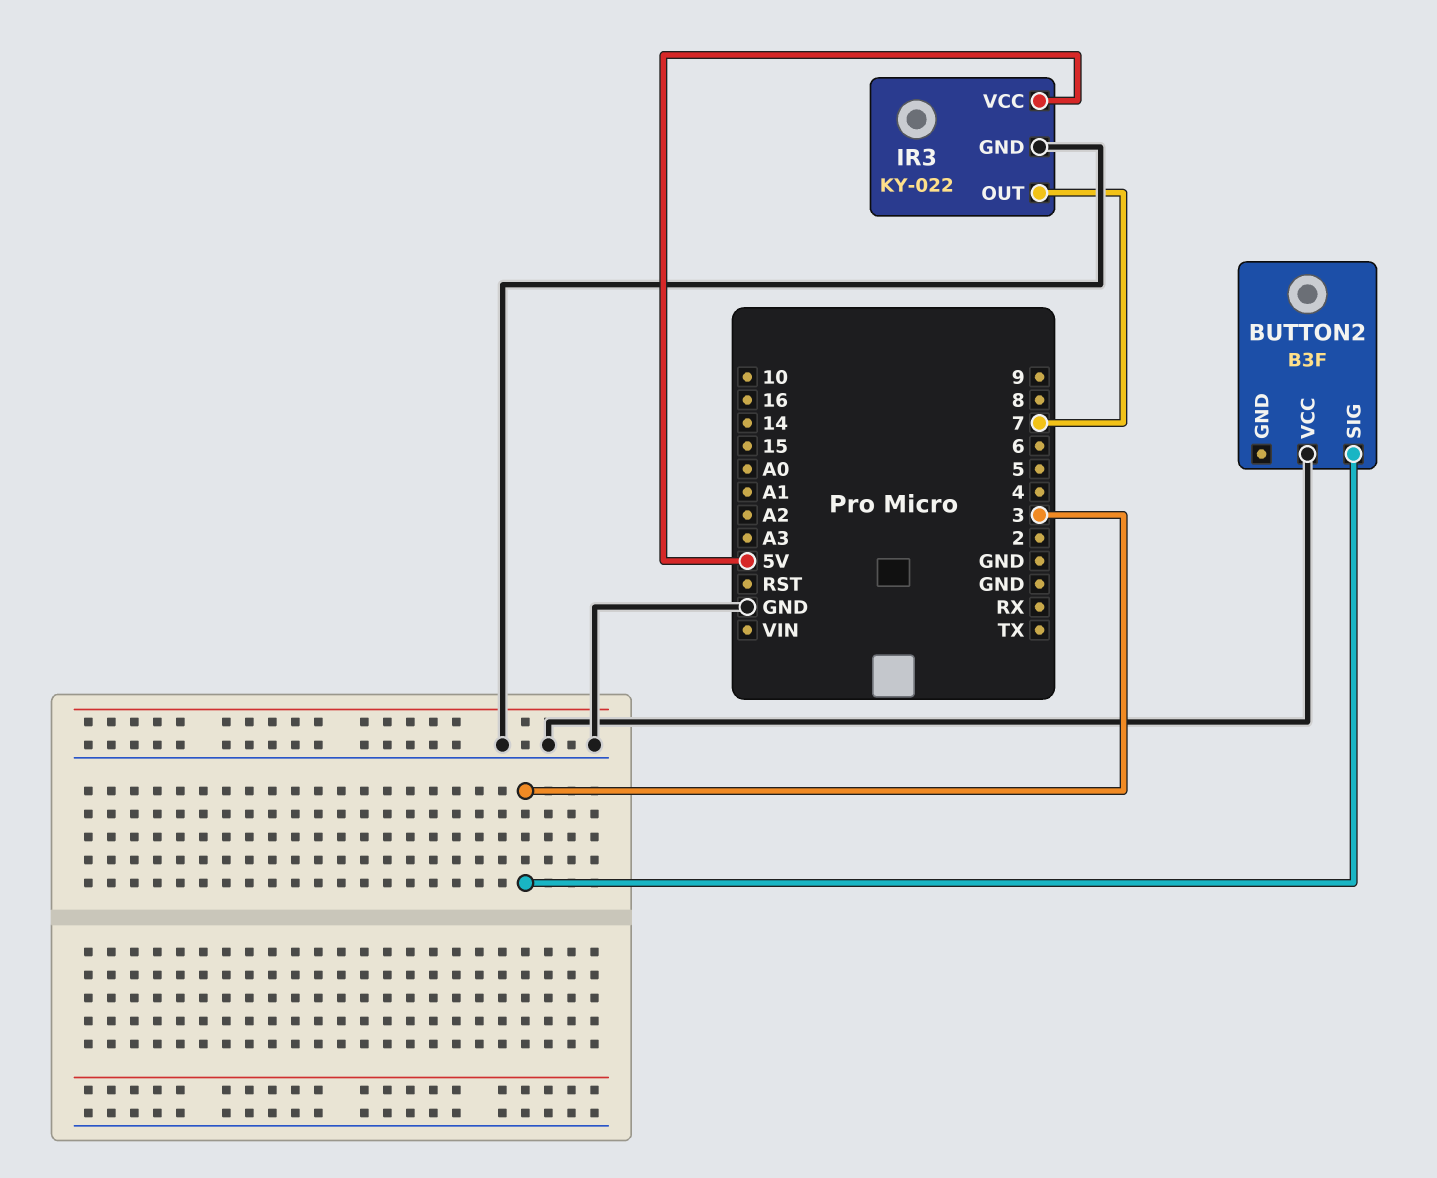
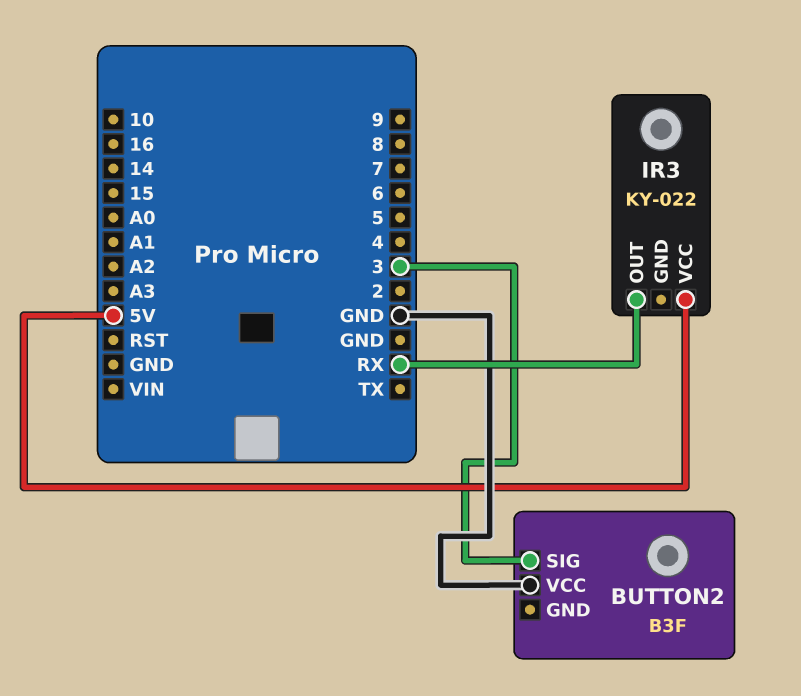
IR3 pin GND: GND -> none
IR3 pin OUT: 7 -> RX

